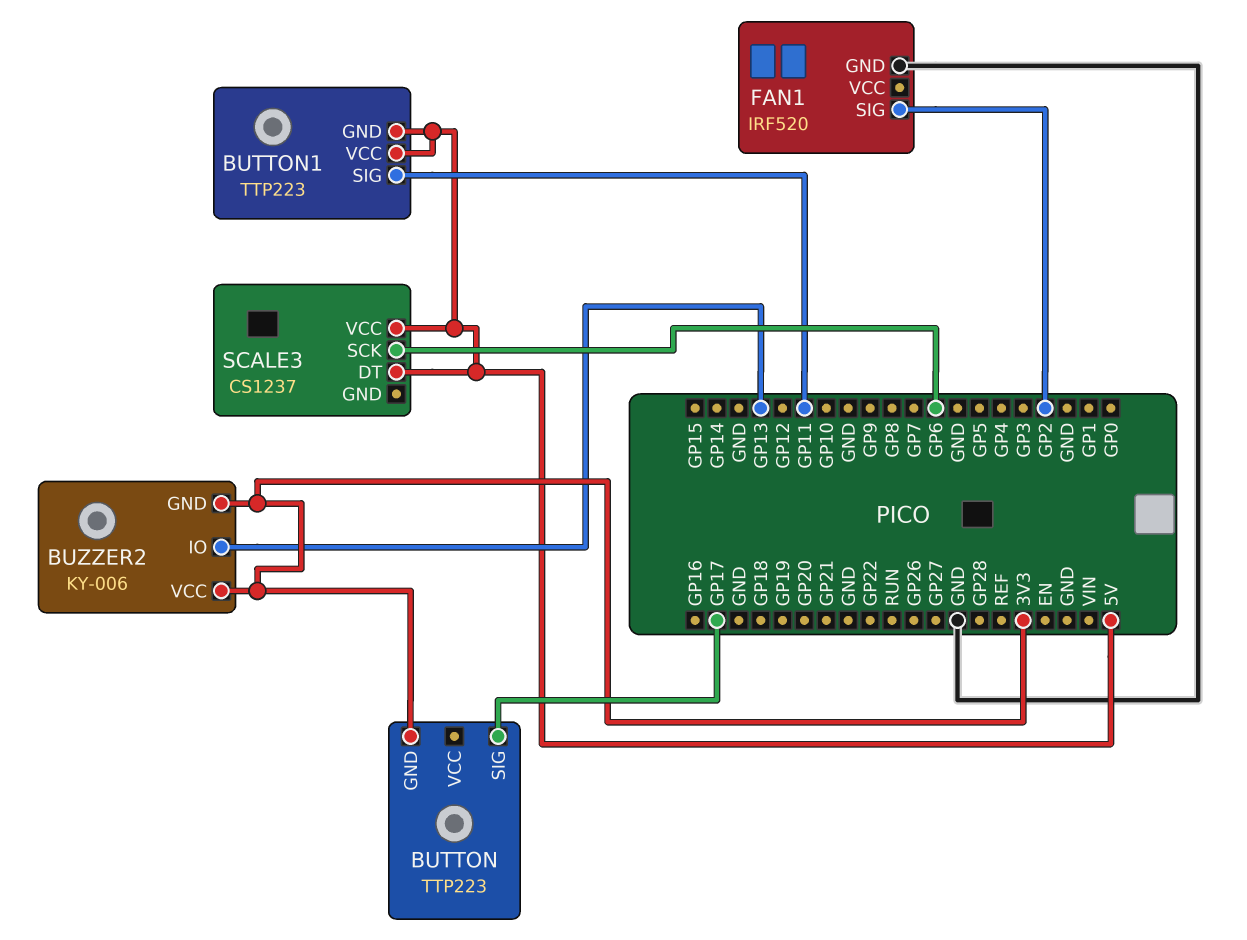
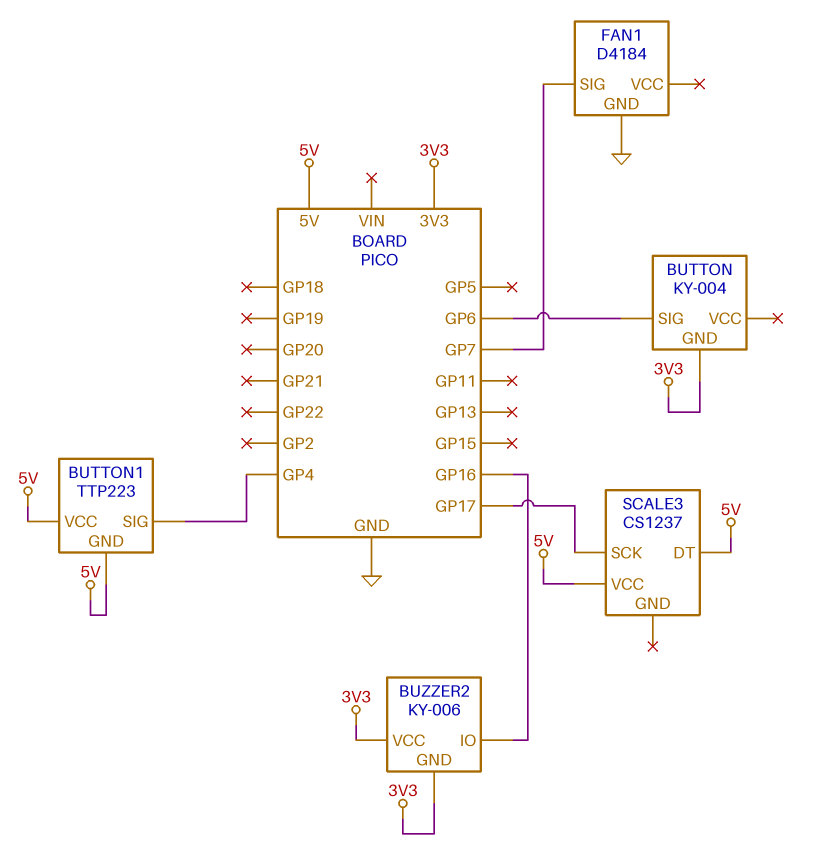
BUTTON: TTP223 -> KY-004
BUTTON pin SIG: GP17 -> GP6
BUTTON1 pin SIG: GP11 -> GP4
BUZZER2 pin IO: GP13 -> GP16
FAN1: IRF520 -> D4184
FAN1 pin SIG: GP2 -> GP7
SCALE3 pin SCK: GP6 -> GP17

